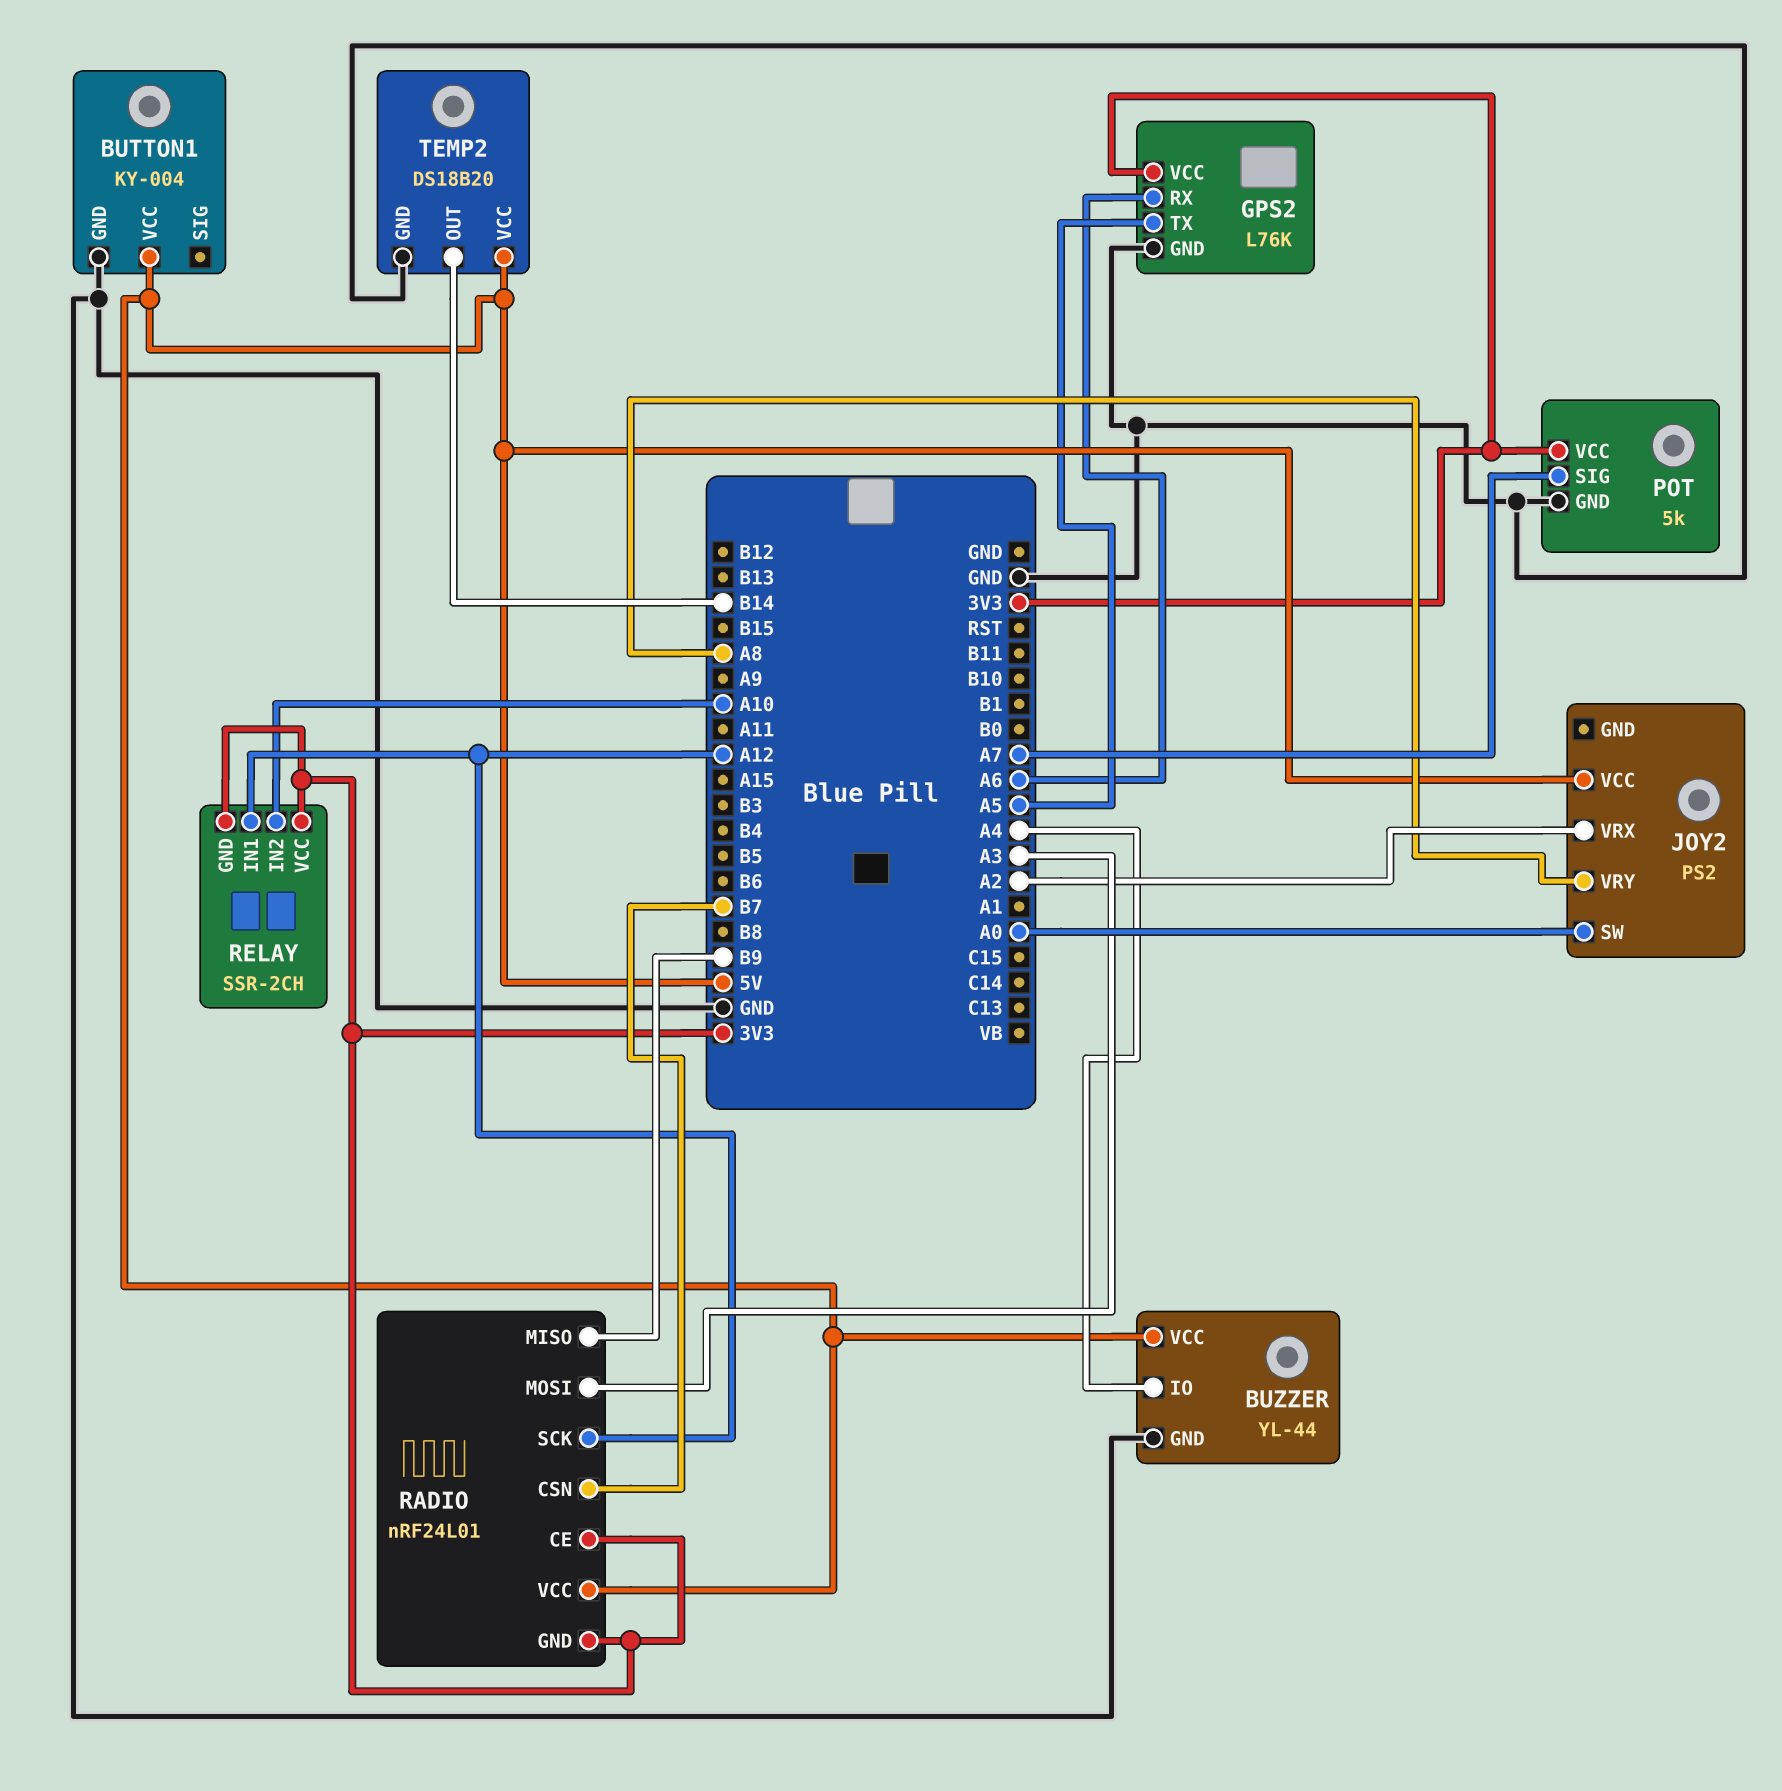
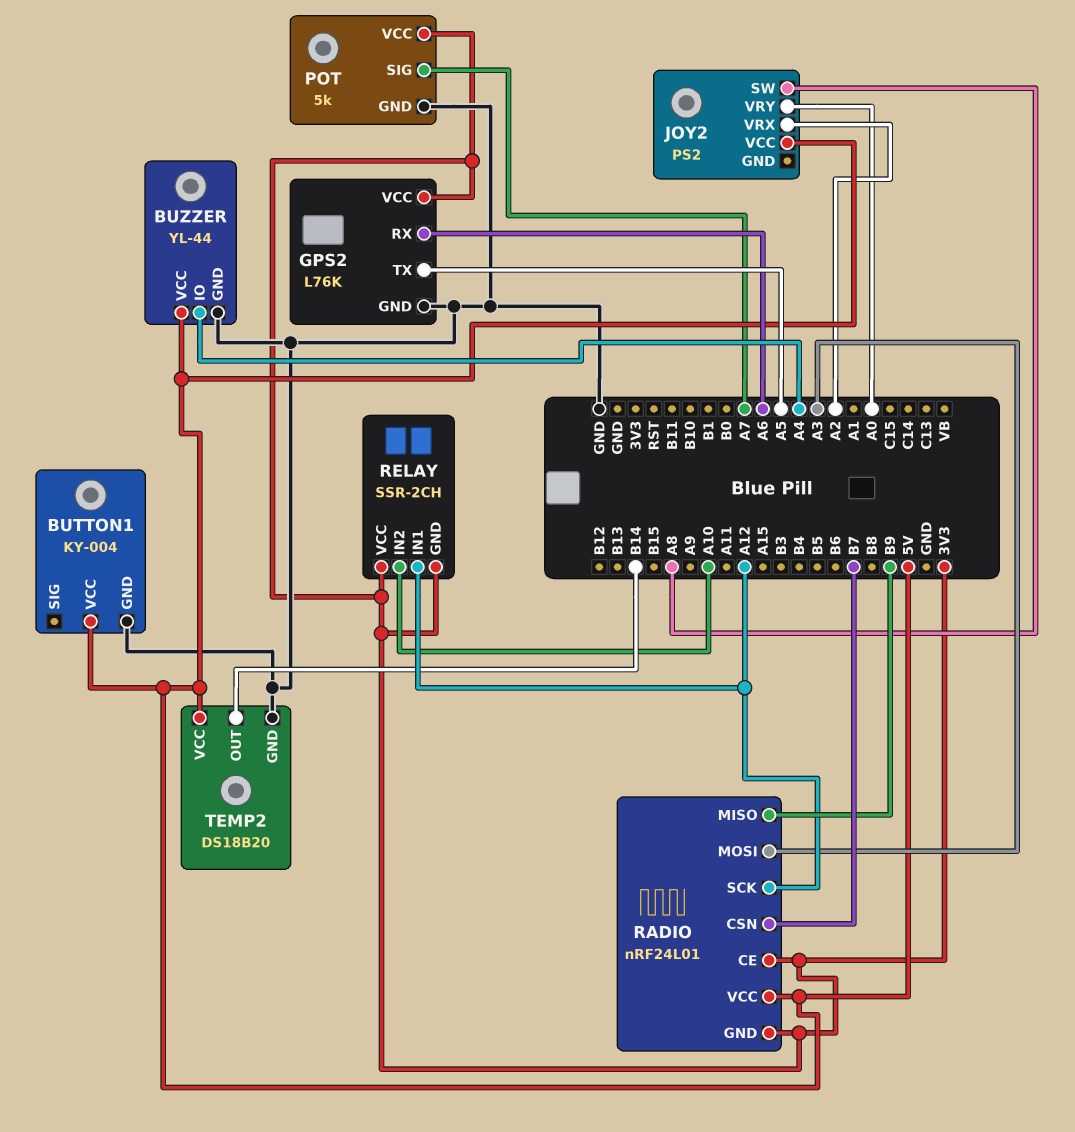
JOY2 pin SW: A0 -> A8
JOY2 pin VRY: A8 -> A0

